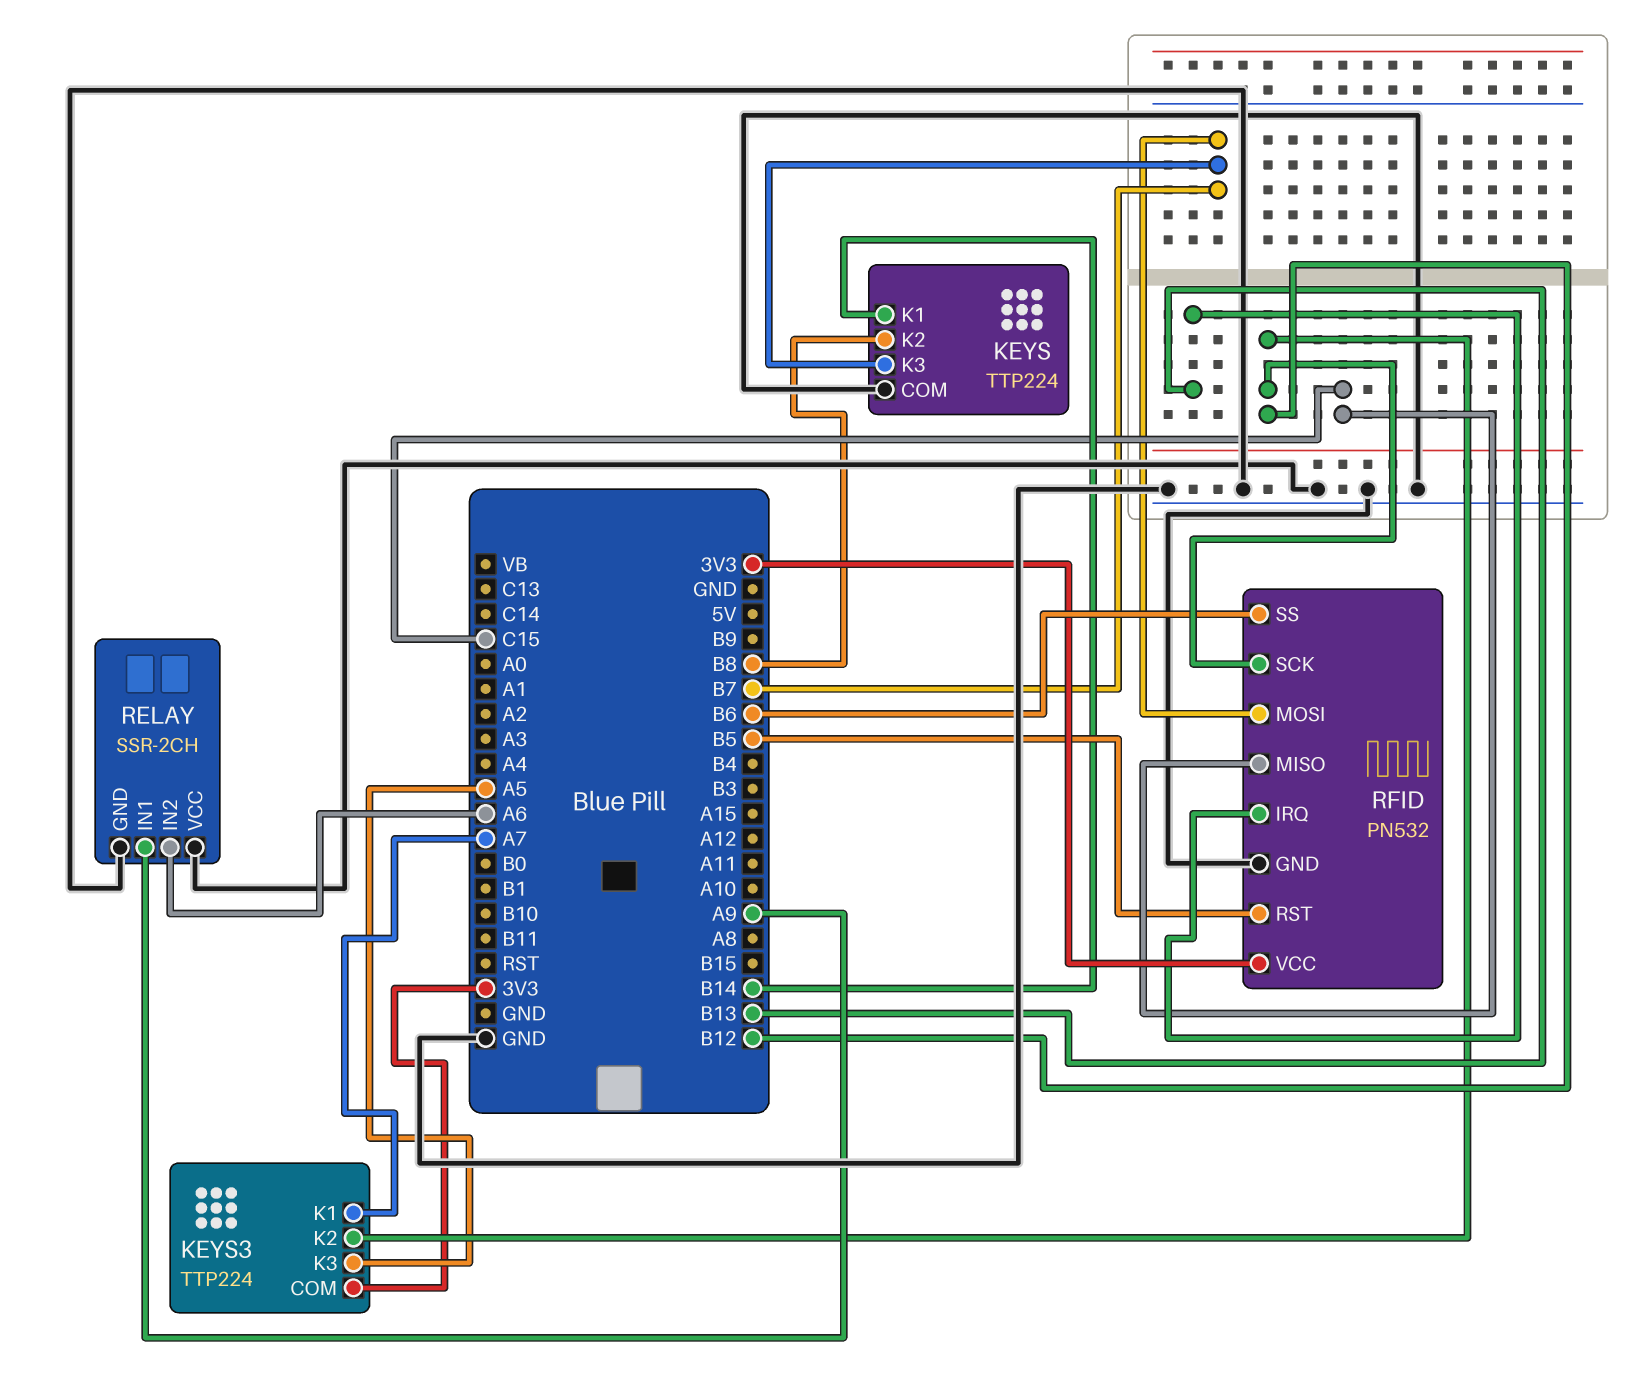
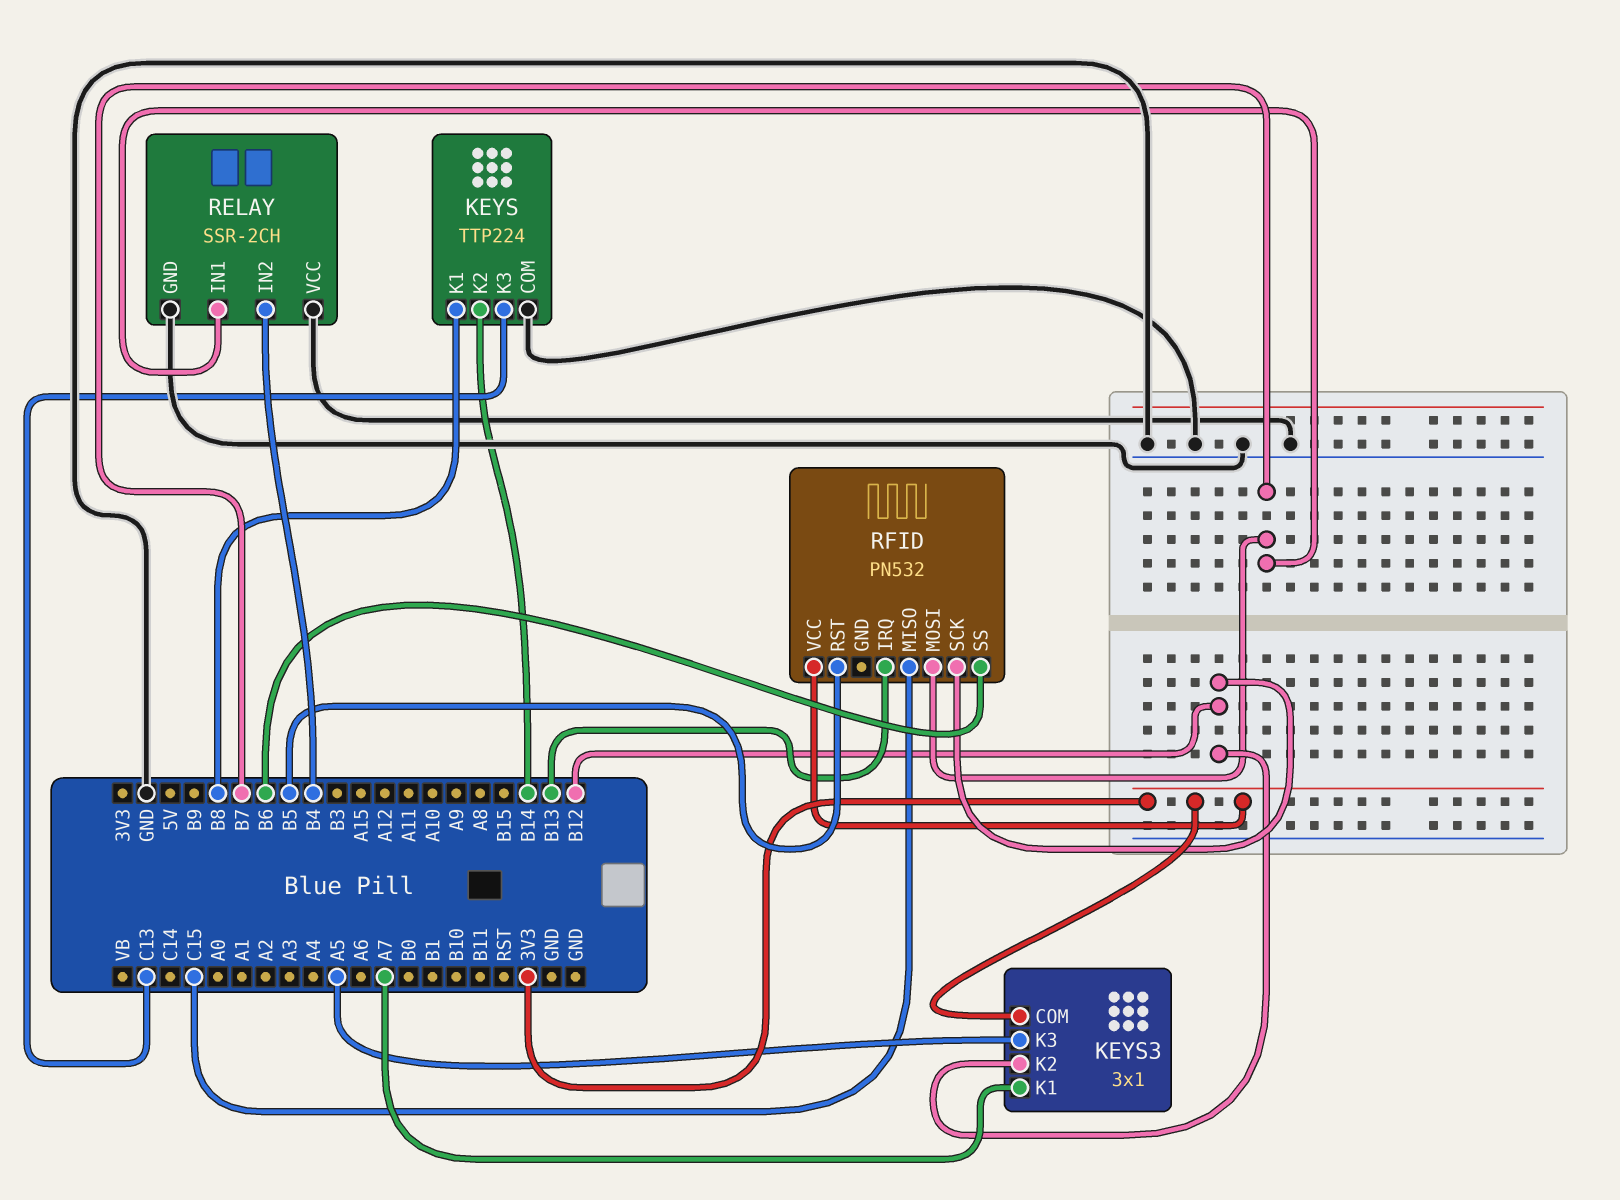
KEYS pin K1: B14 -> B8
KEYS pin K2: B8 -> B14
KEYS pin K3: B7 -> C13
KEYS3: TTP224 -> 3x1
RELAY pin IN1: A9 -> B7
RELAY pin IN2: A6 -> B4
RFID pin GND: GND -> none

